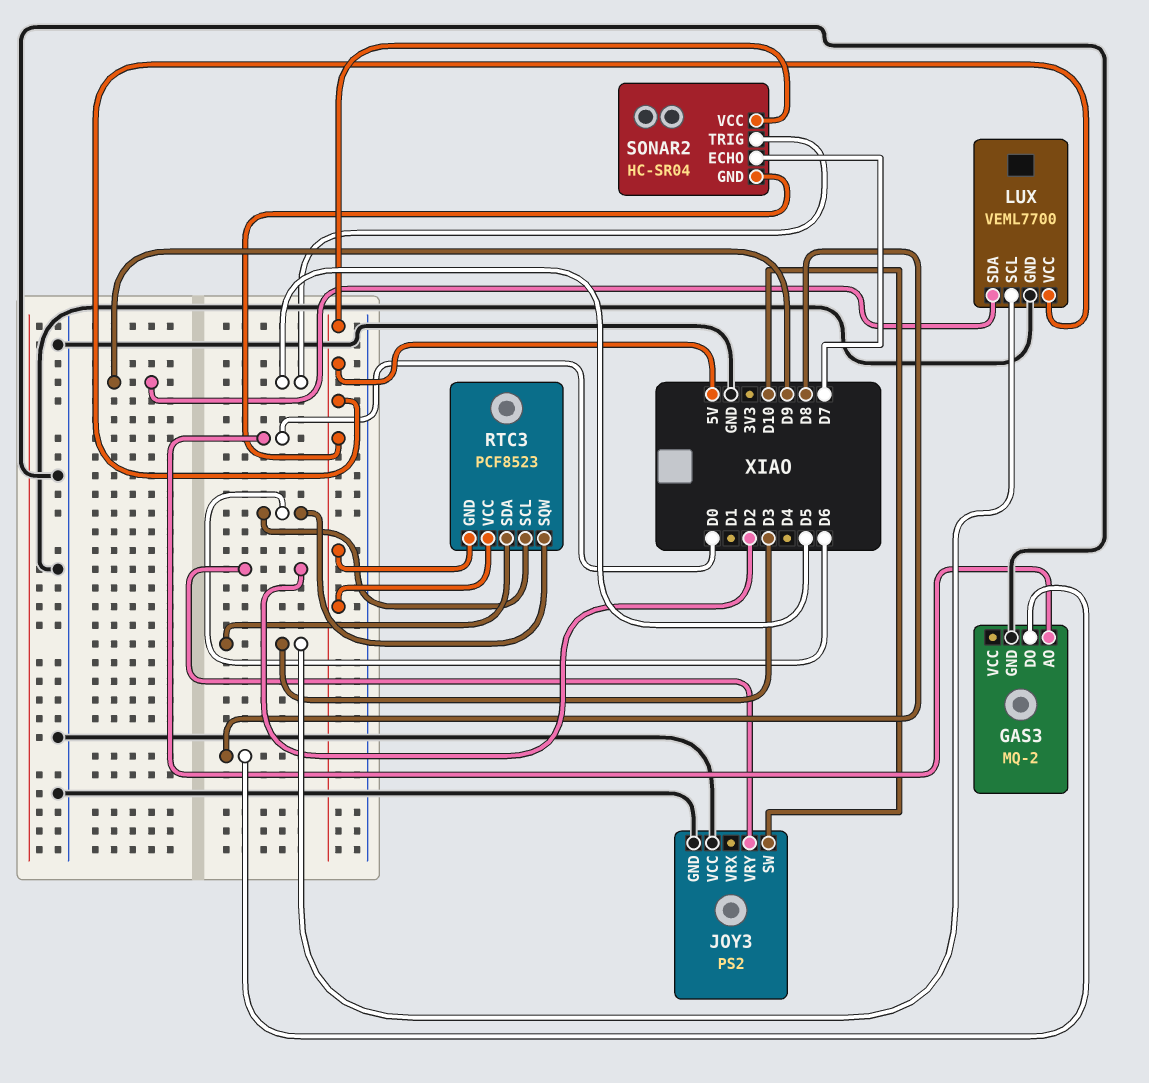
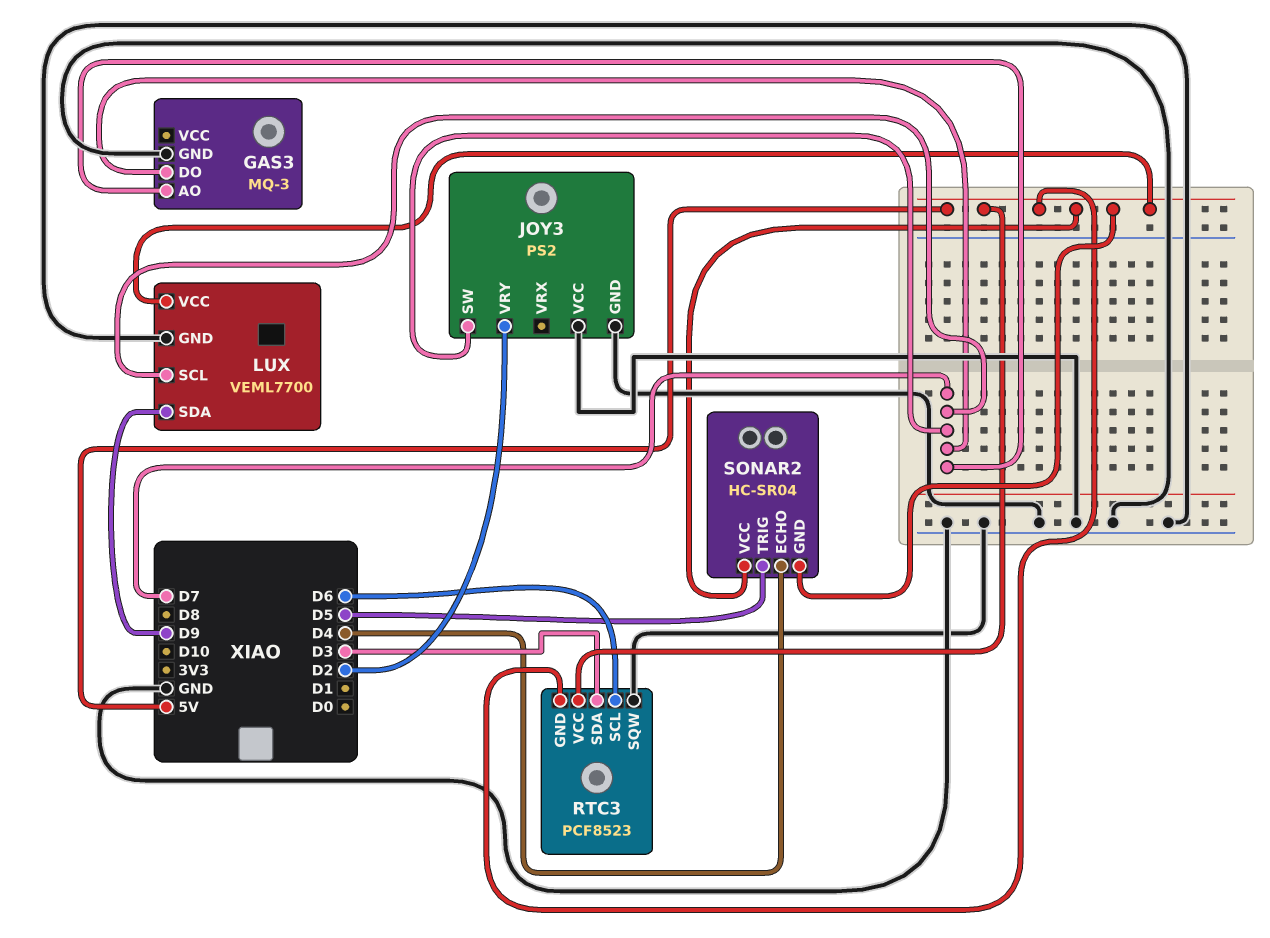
GAS3: MQ-2 -> MQ-3
GAS3 pin AO: D0 -> D7
GAS3 pin DO: D8 -> D7
JOY3 pin SW: D10 -> D7
LUX pin SCL: D3 -> D7
RTC3 pin SQW: D6 -> GND
SONAR2 pin ECHO: D7 -> D4

